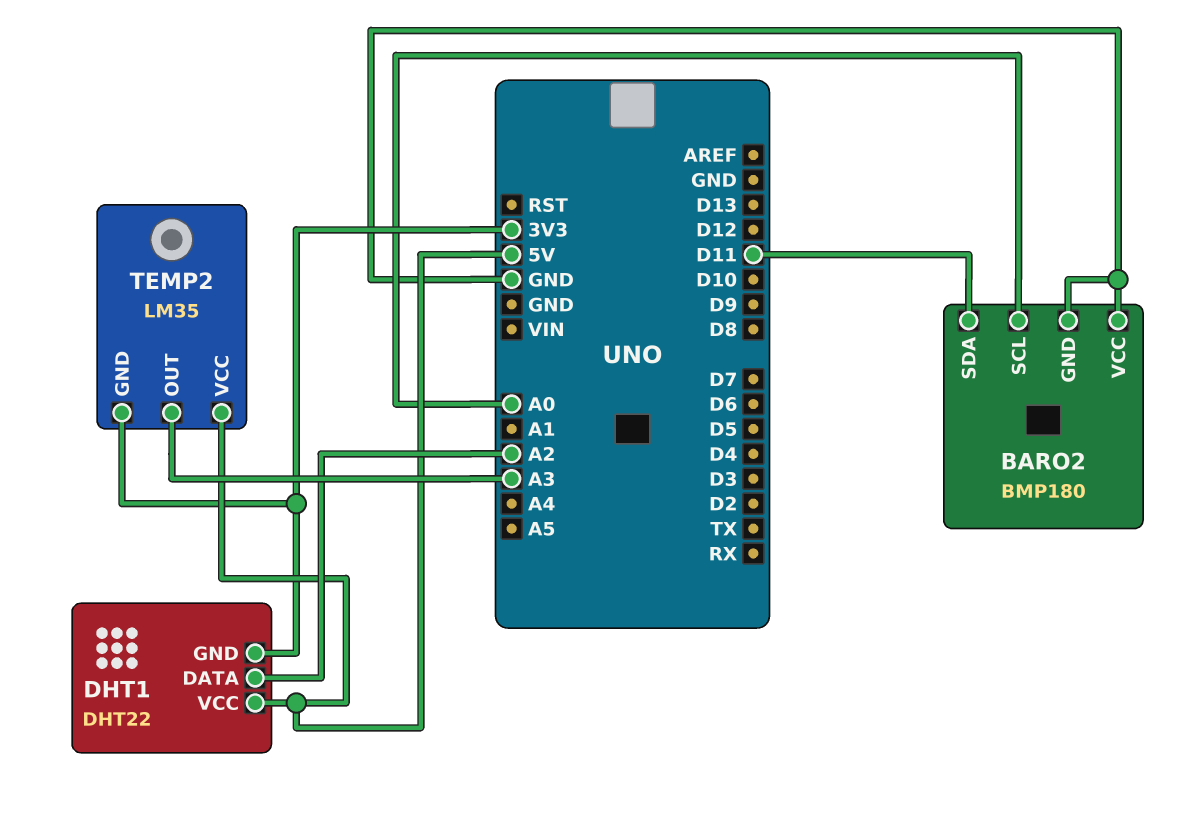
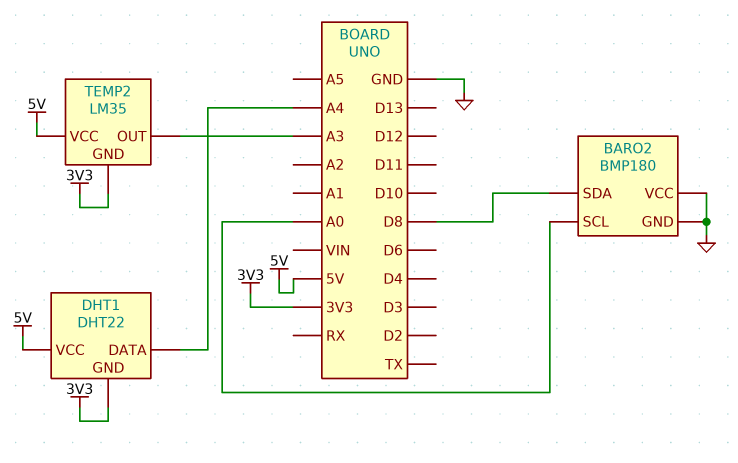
BARO2 pin SDA: D11 -> D8
DHT1 pin DATA: A2 -> A4

